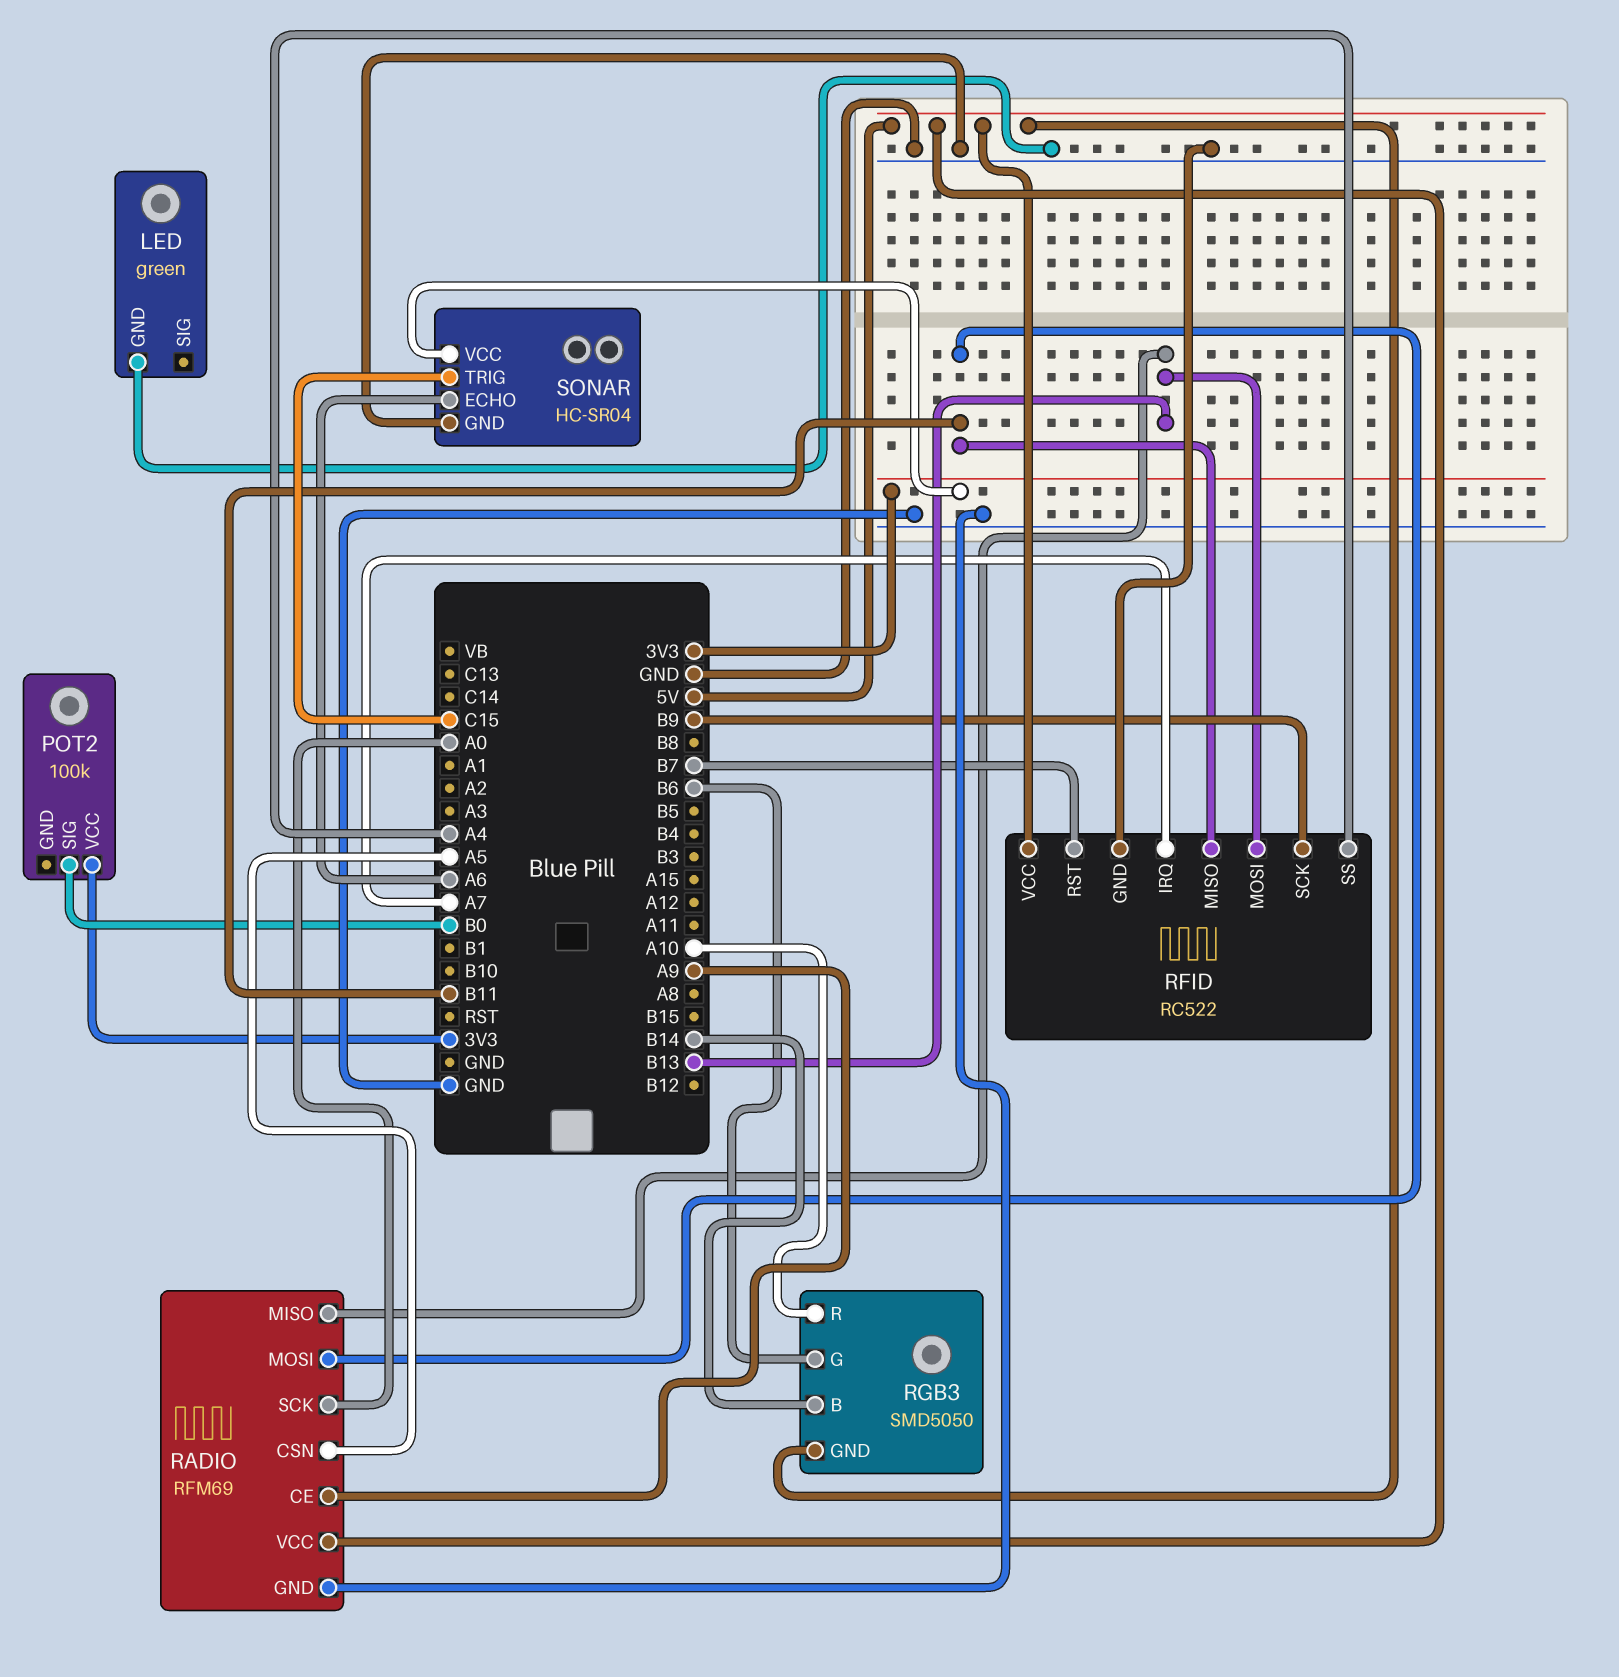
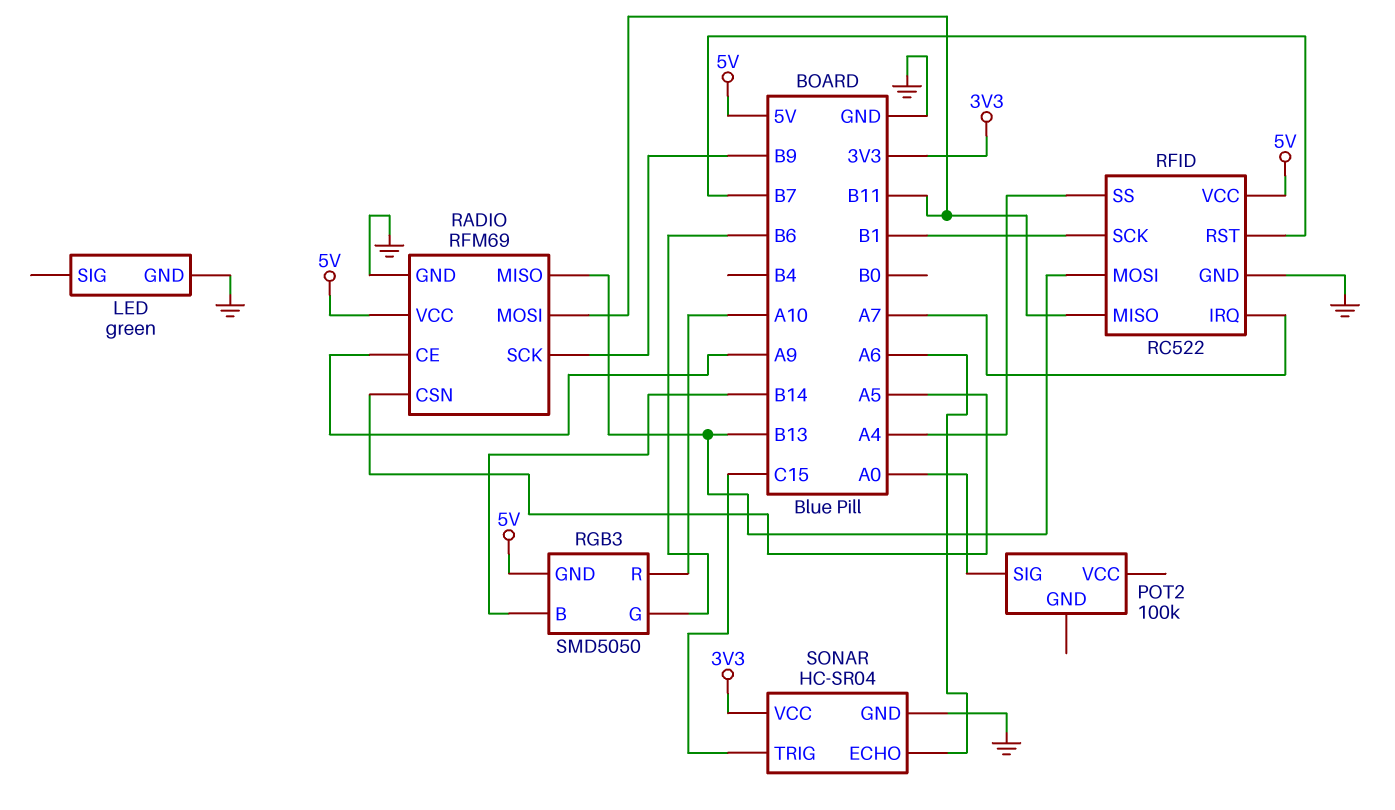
POT2 pin SIG: B0 -> A0
POT2 pin VCC: 3V3 -> none
RADIO pin SCK: A0 -> B9
RFID pin SCK: B9 -> B1

